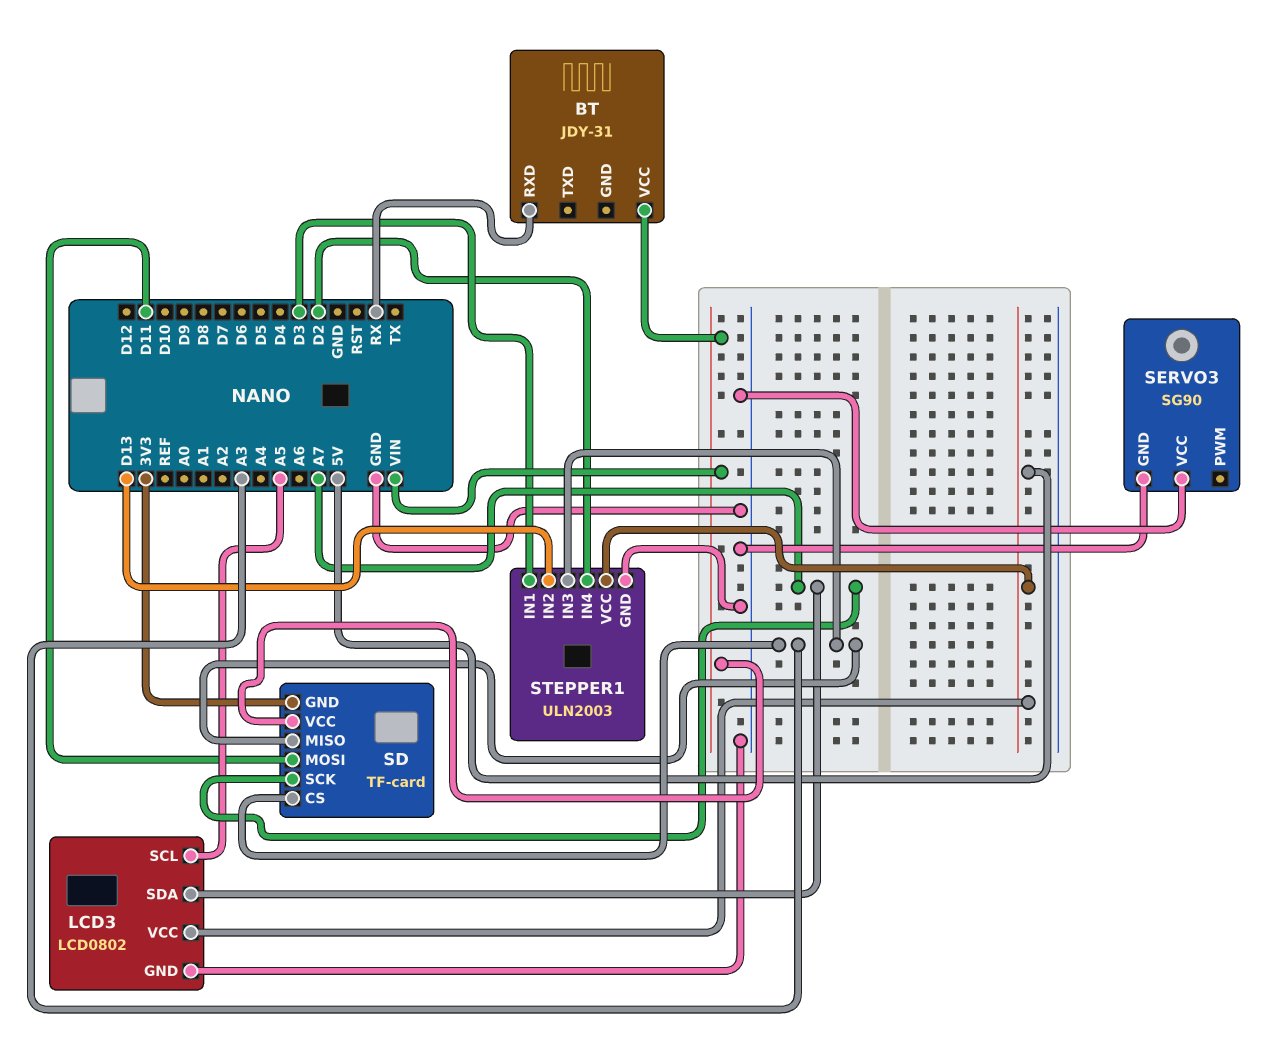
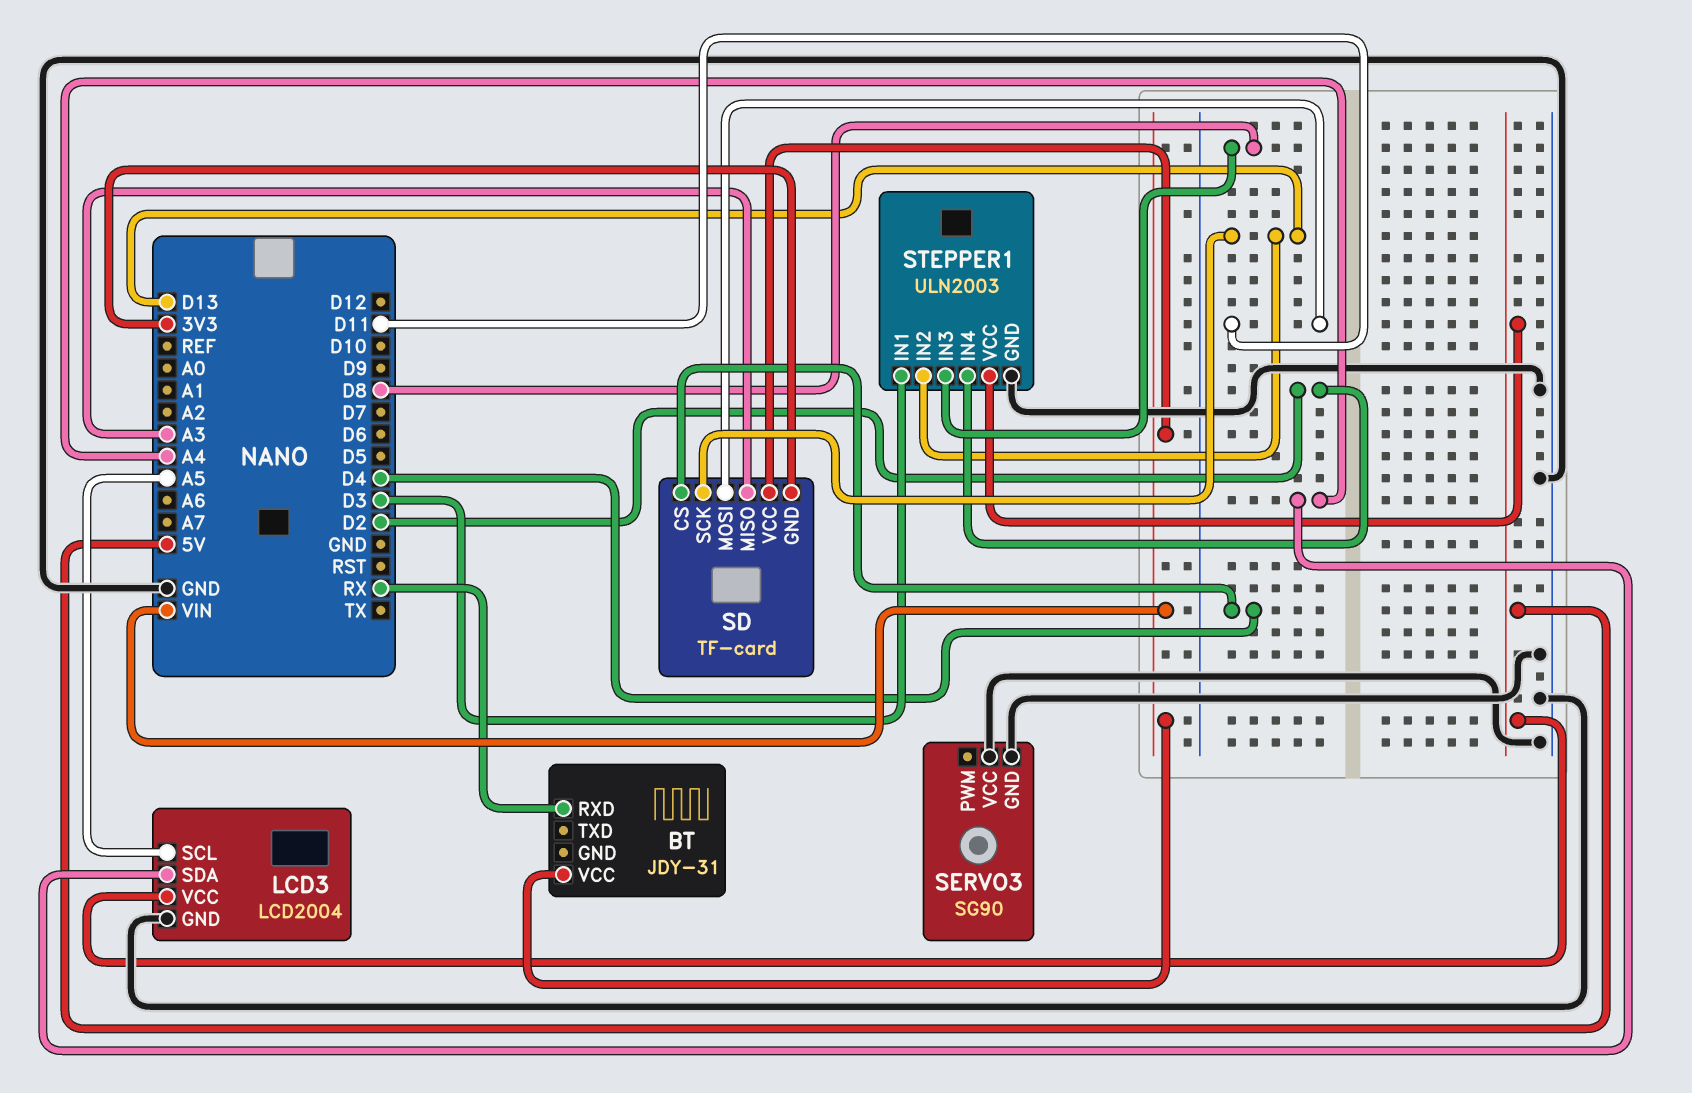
LCD3: LCD0802 -> LCD2004
LCD3 pin SDA: A7 -> A4
SD pin CS: A3 -> D4
SD pin SCK: A7 -> D13
STEPPER1 pin IN3: A3 -> D8

